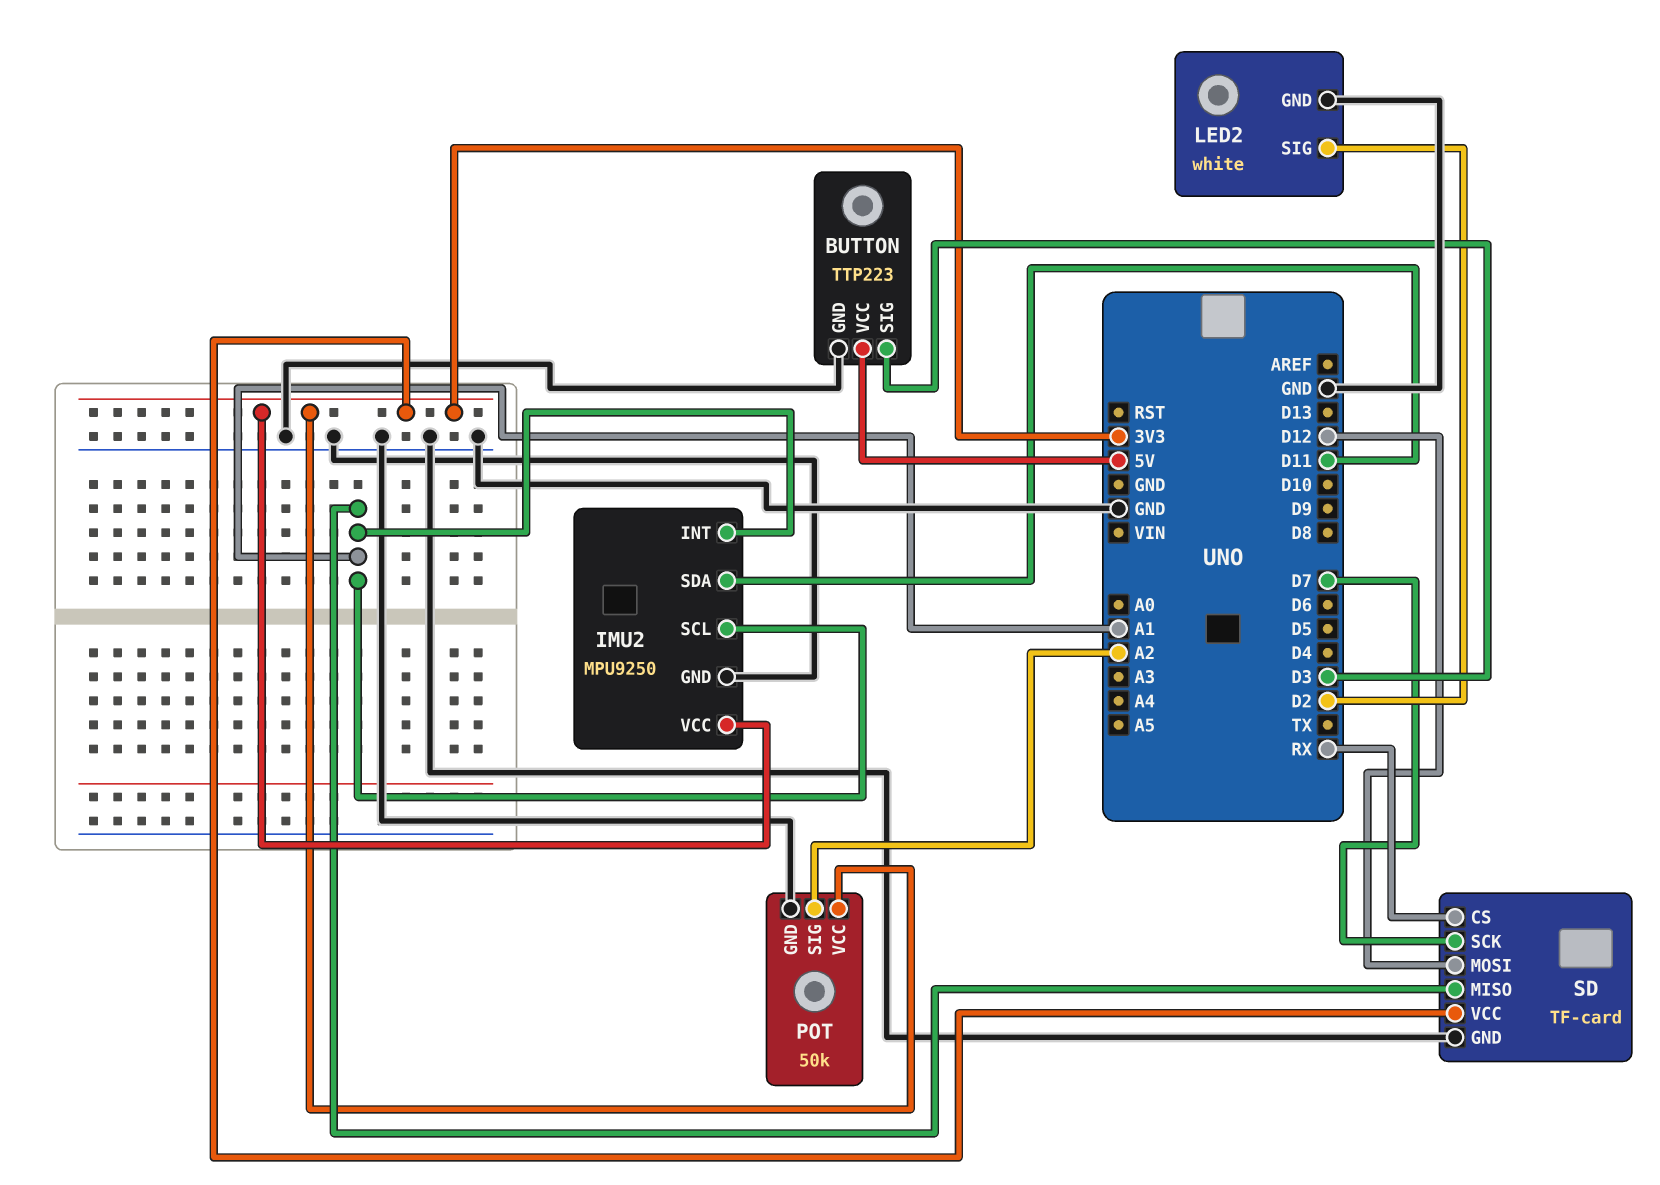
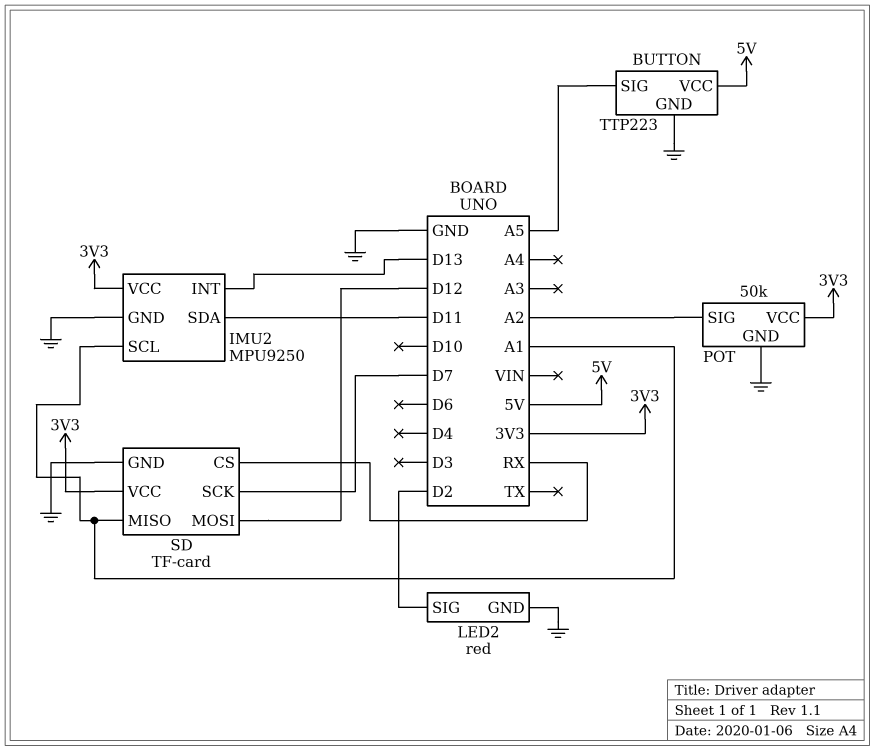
BUTTON pin SIG: D3 -> A5
IMU2 pin INT: A1 -> D13
LED2: white -> red

